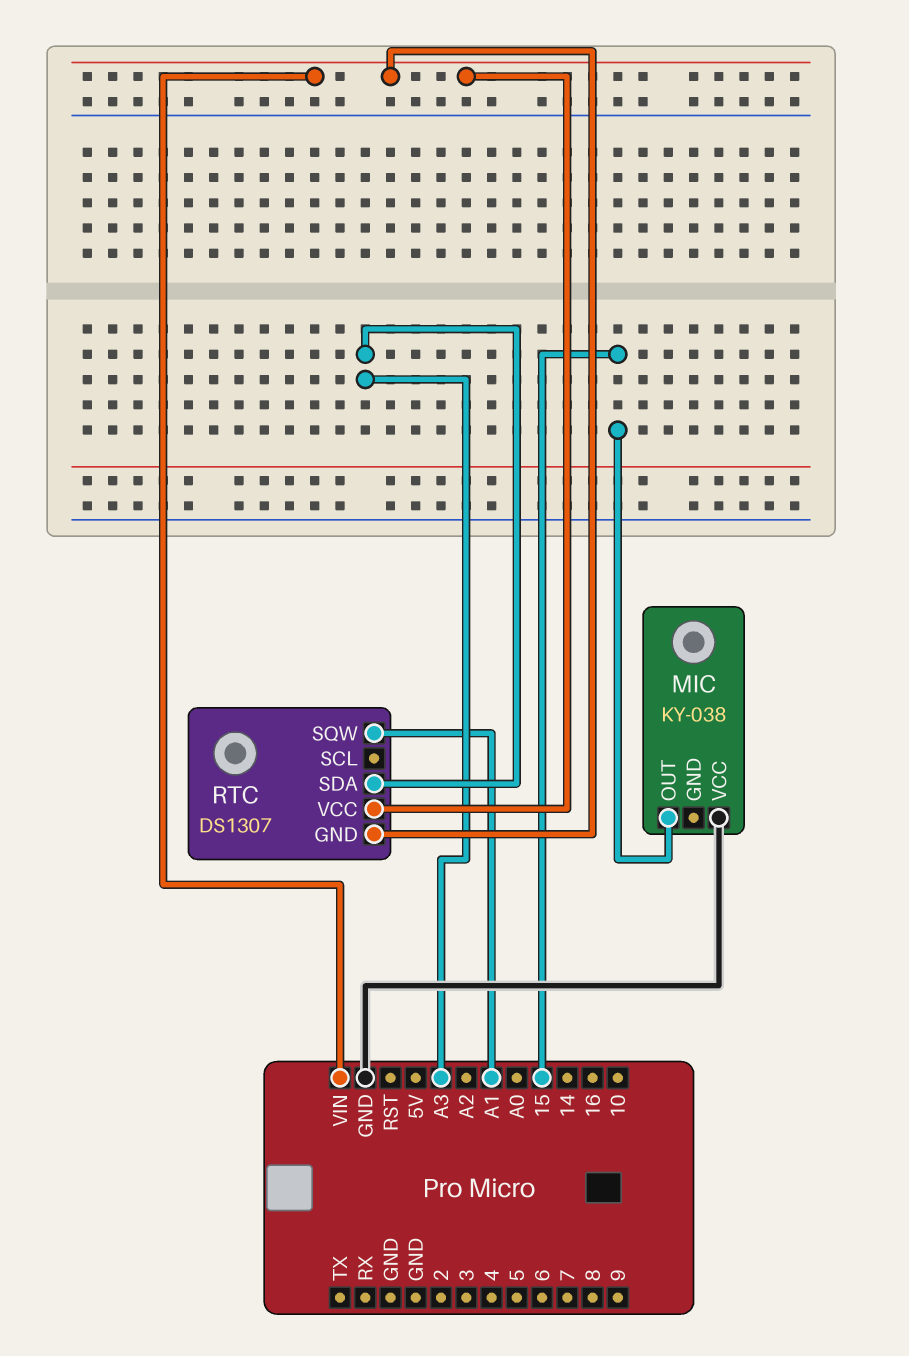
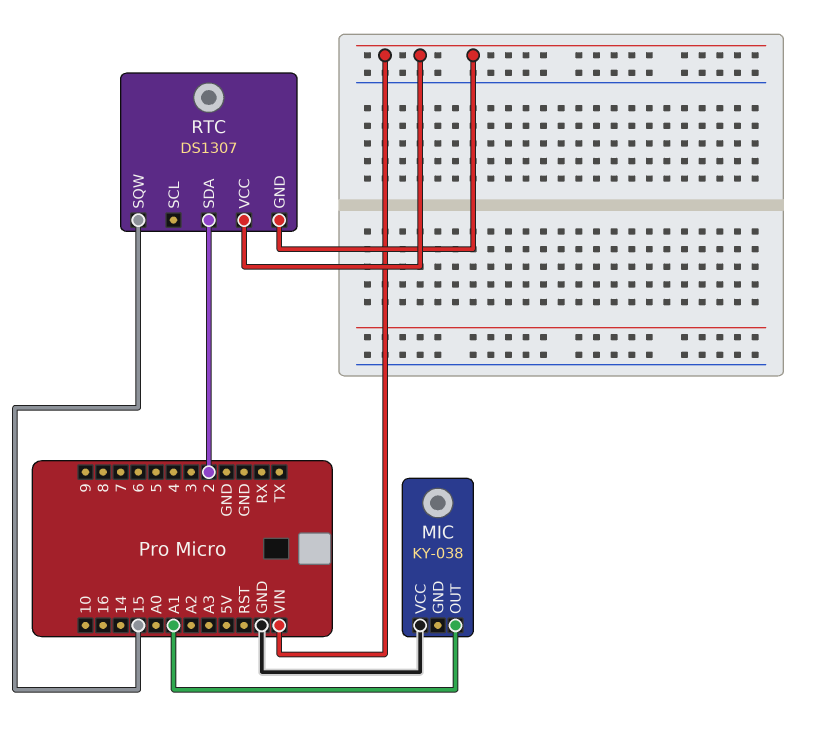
MIC pin OUT: 15 -> A1
RTC pin SDA: A3 -> 2
RTC pin SQW: A1 -> 15

